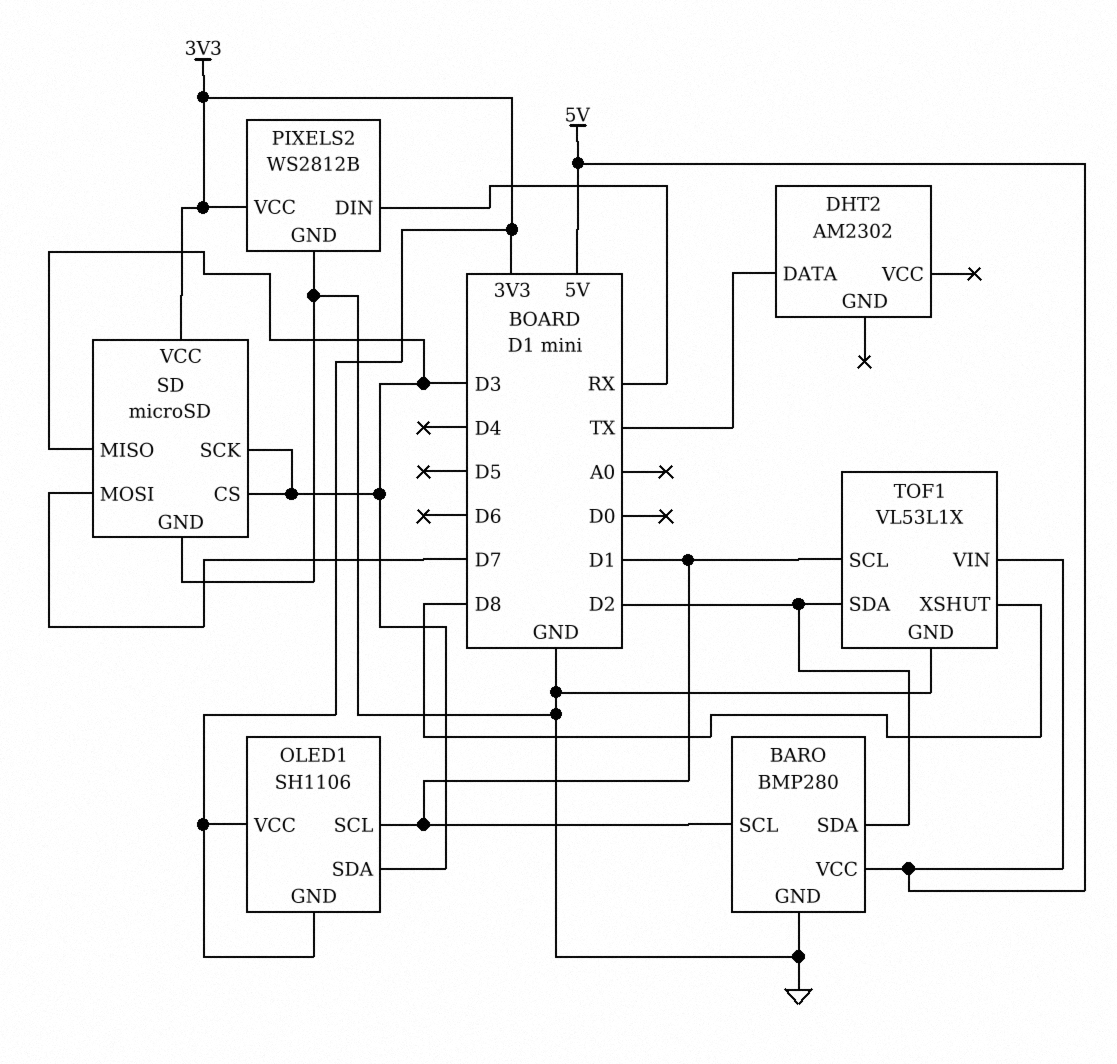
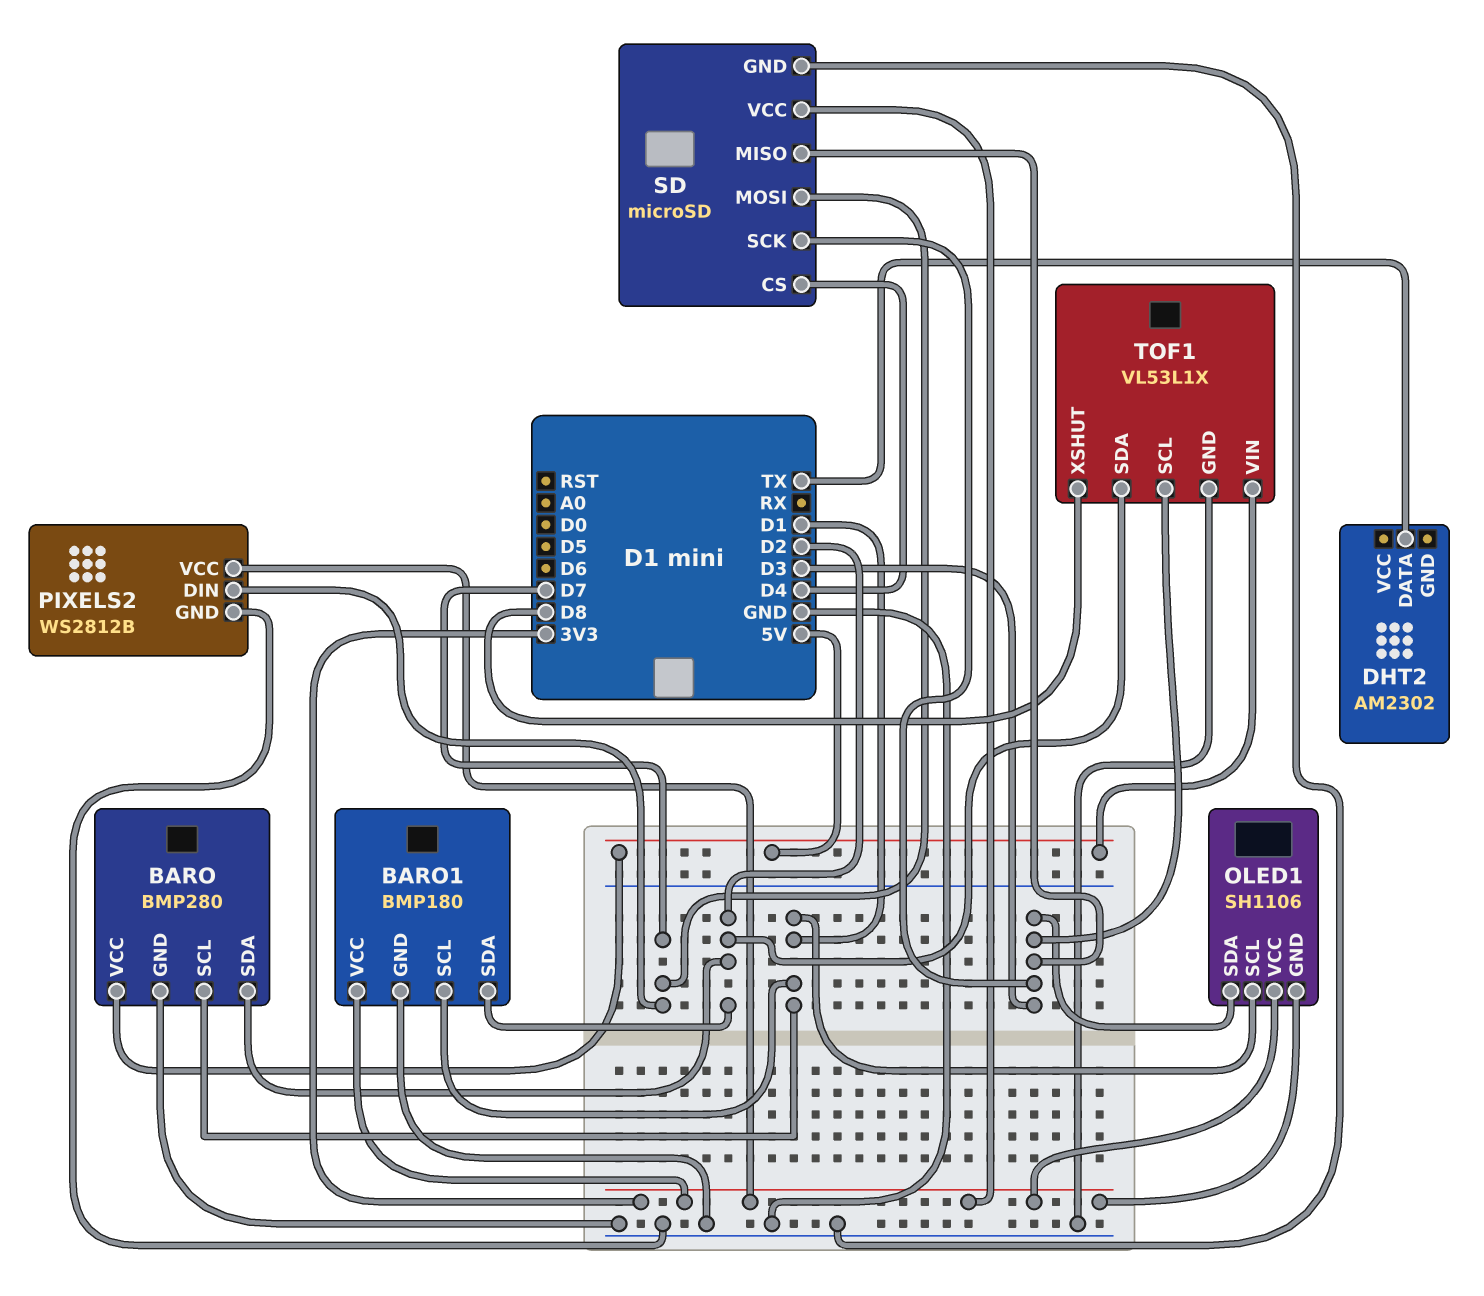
BARO1: none -> BMP180
BARO1 pin GND: none -> GND
BARO1 pin SCL: none -> D1
BARO1 pin SDA: none -> D2
BARO1 pin VCC: none -> 3V3
PIXELS2 pin DIN: RX -> D7
SD pin CS: D3 -> D4
TOF1 pin SCL: D1 -> D3

